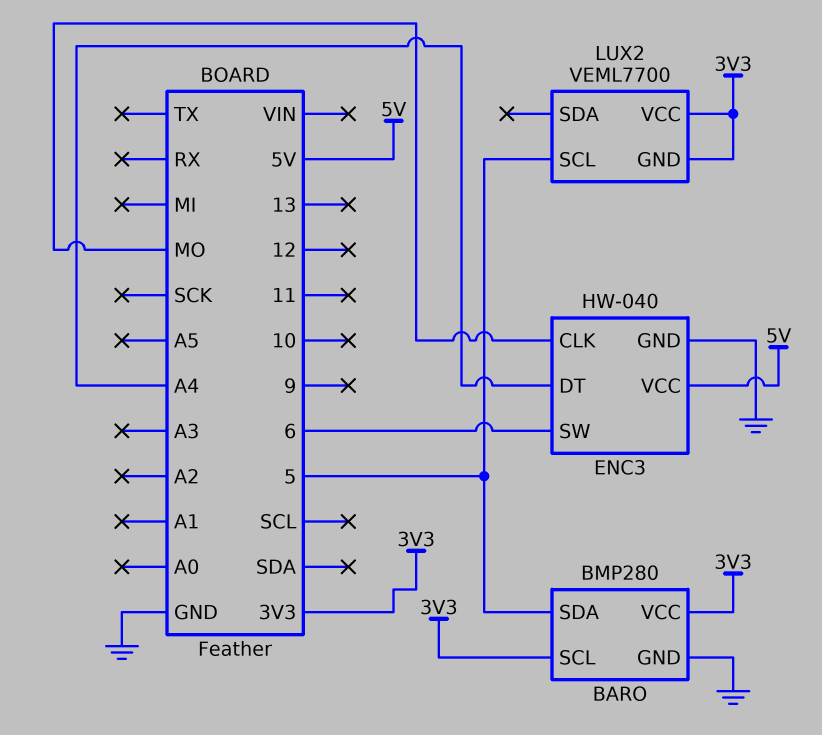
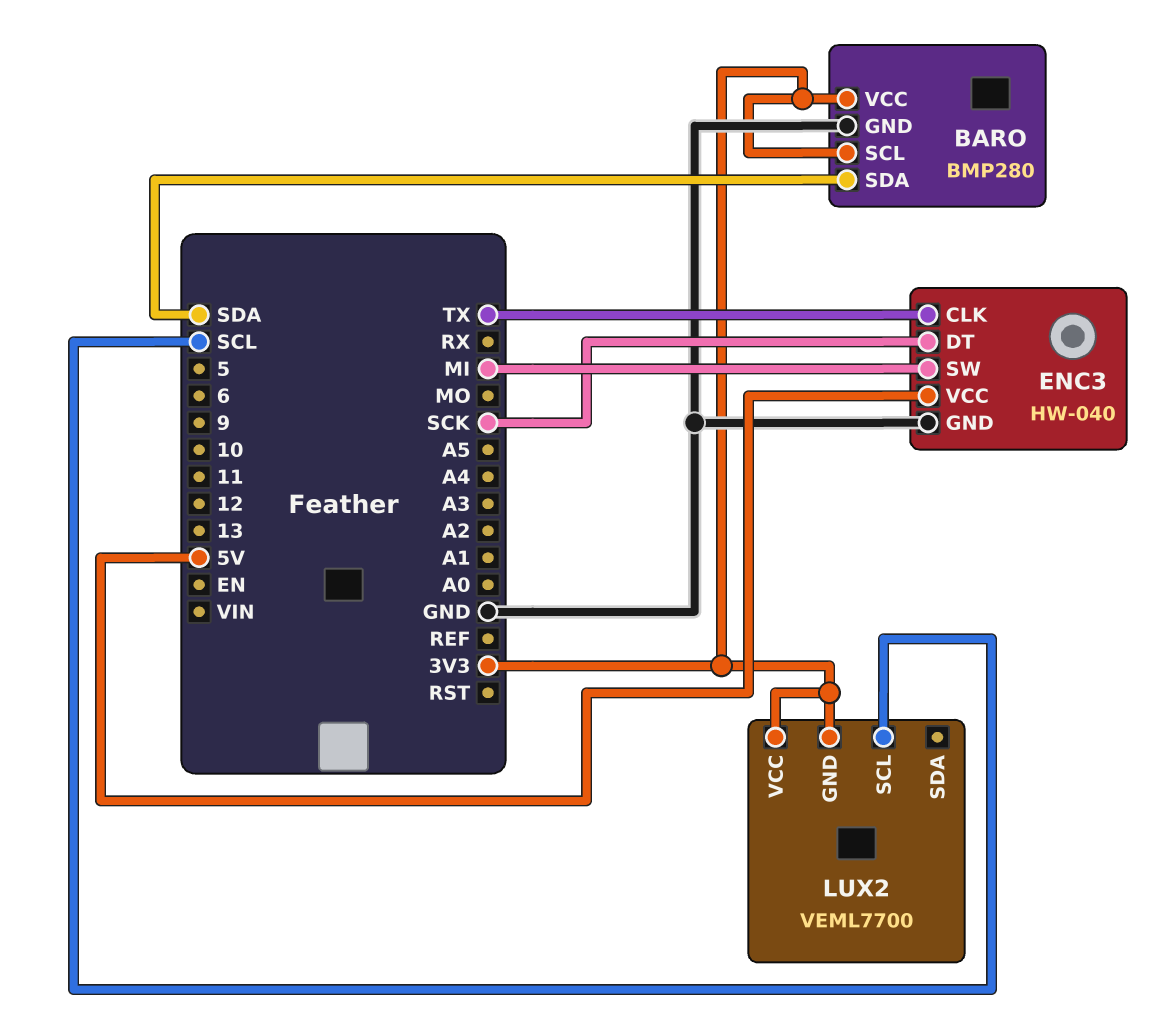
BARO pin SDA: 5 -> SDA
ENC3 pin CLK: MO -> TX
ENC3 pin DT: A4 -> SCK
ENC3 pin SW: 6 -> MI
LUX2 pin SCL: 5 -> SCL

